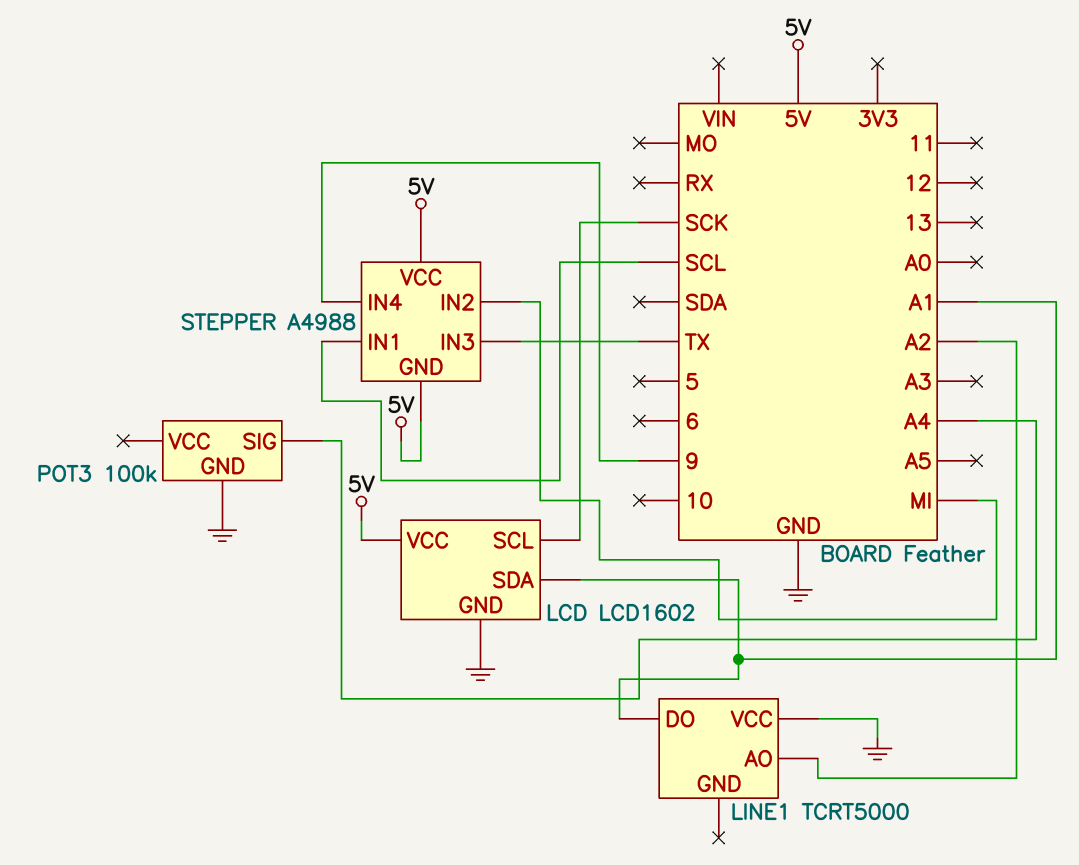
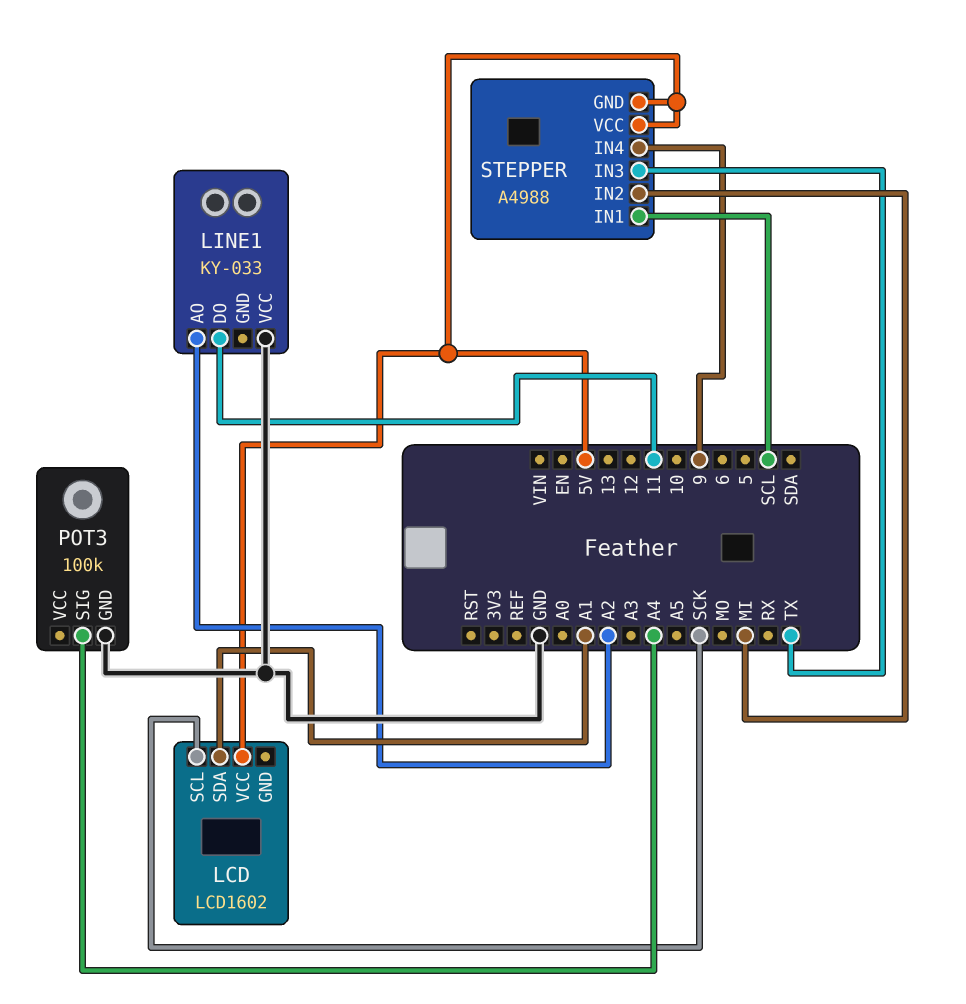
LCD pin GND: GND -> none
LINE1: TCRT5000 -> KY-033
LINE1 pin DO: A1 -> 11

